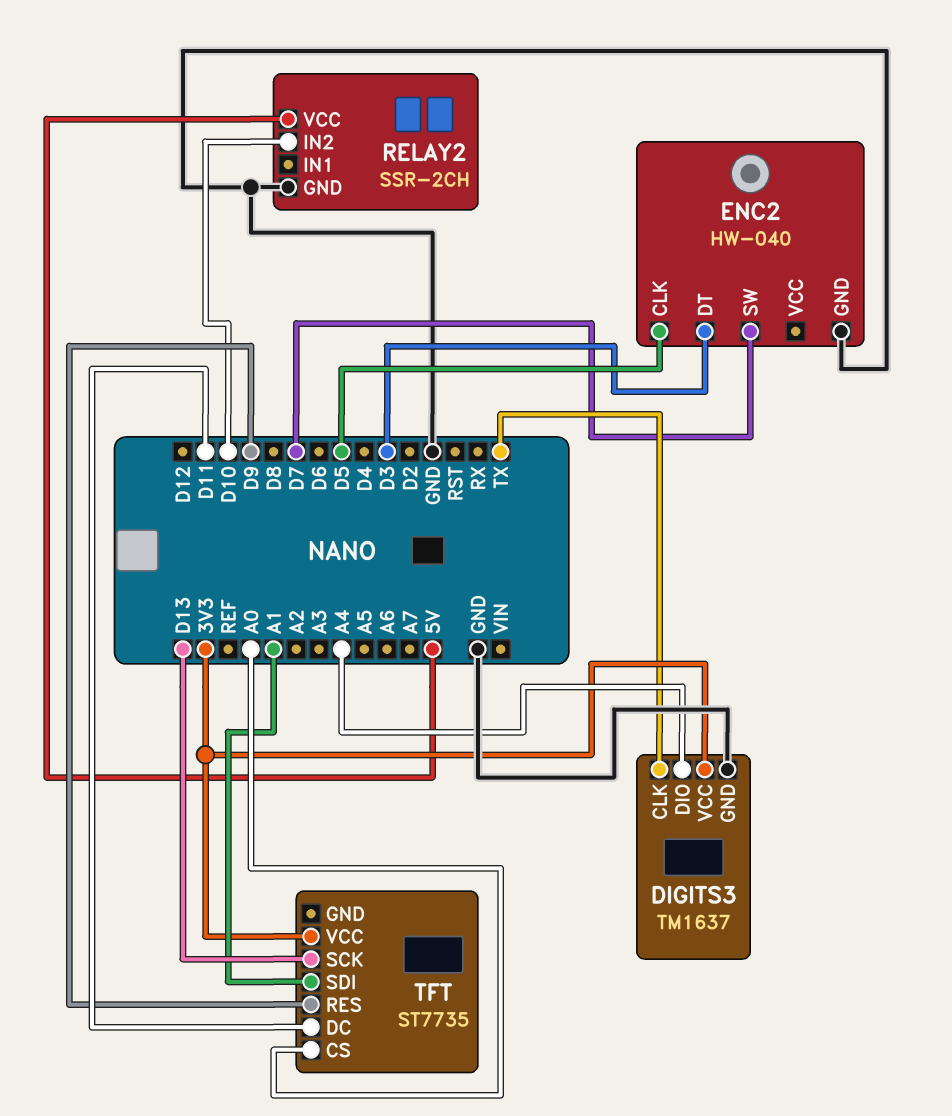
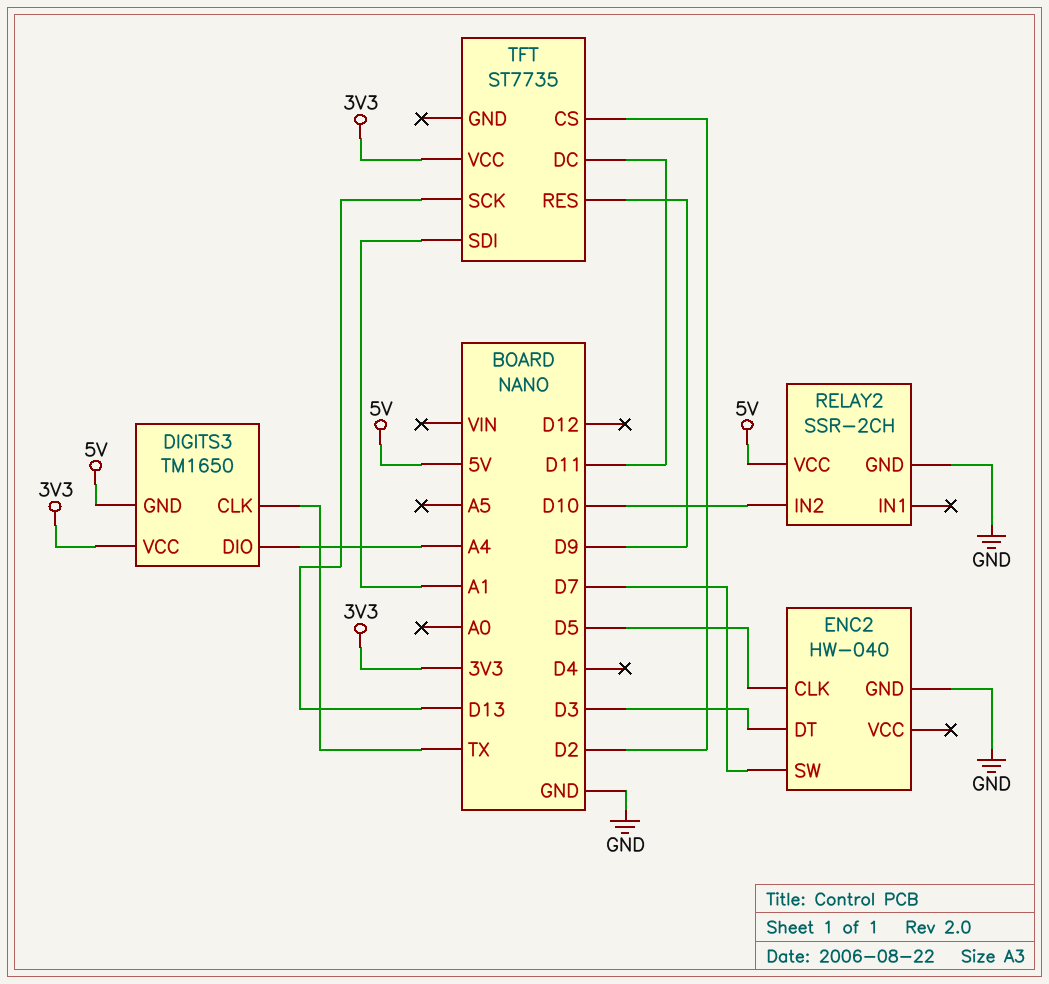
DIGITS3: TM1637 -> TM1650
DIGITS3 pin GND: GND -> 5V
TFT pin CS: A0 -> D2

